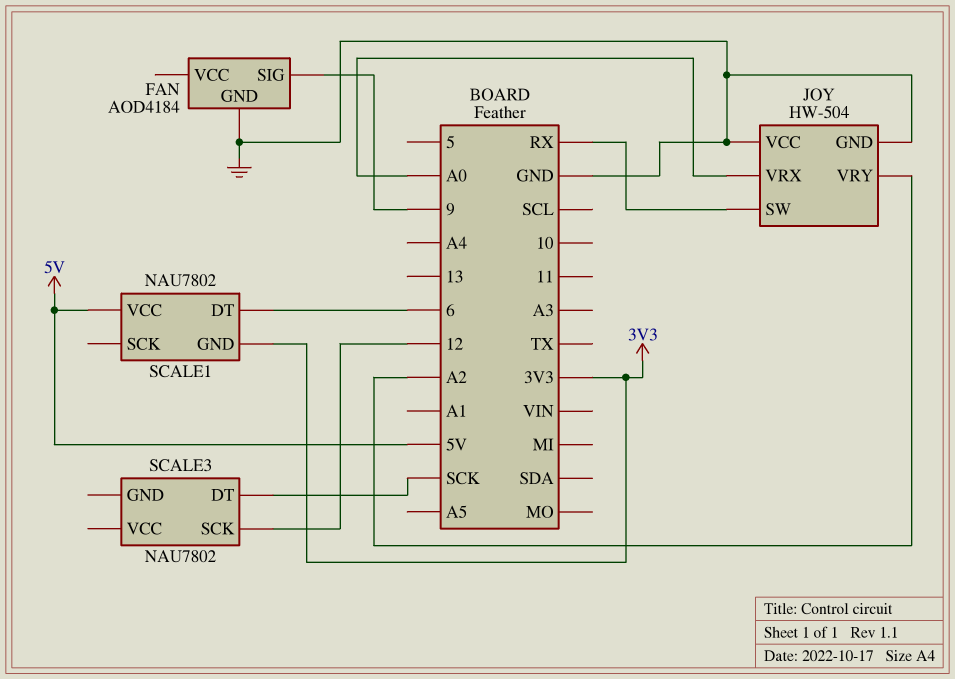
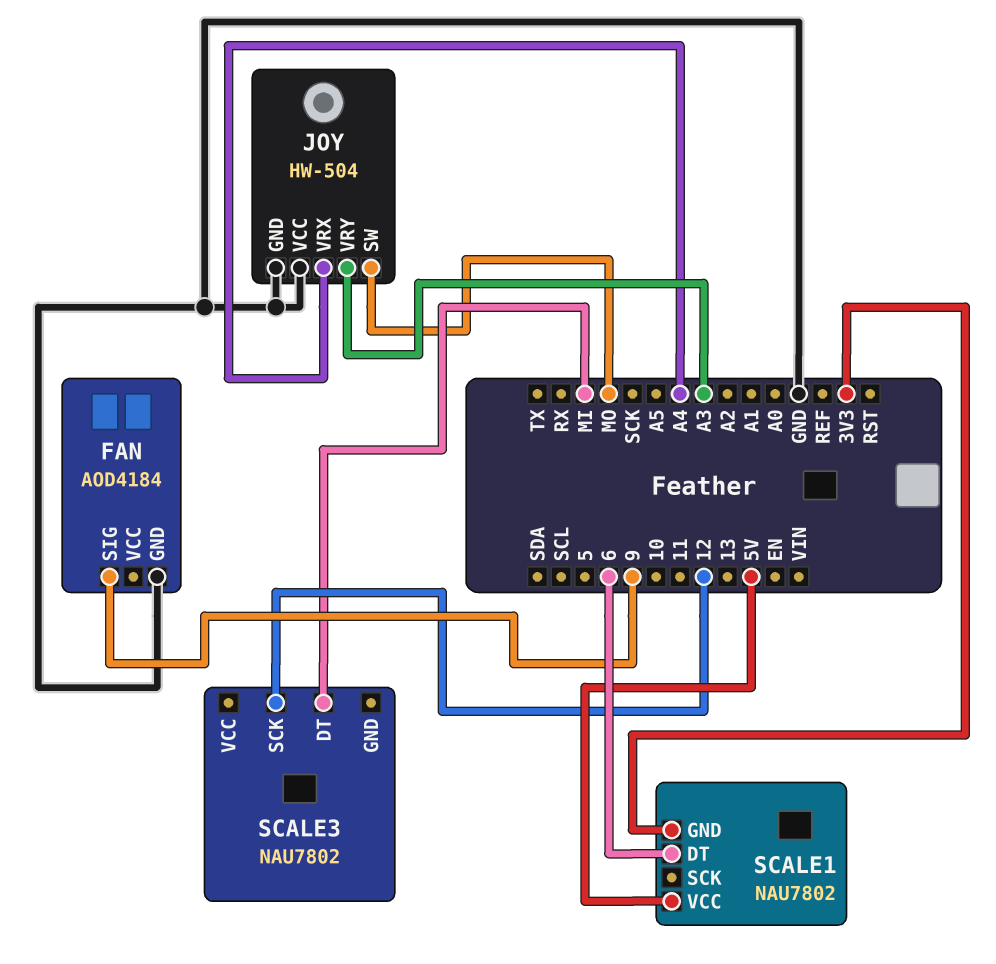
JOY pin SW: RX -> MO
JOY pin VRX: A0 -> A4
JOY pin VRY: A2 -> A3
SCALE3 pin DT: SCK -> MI

